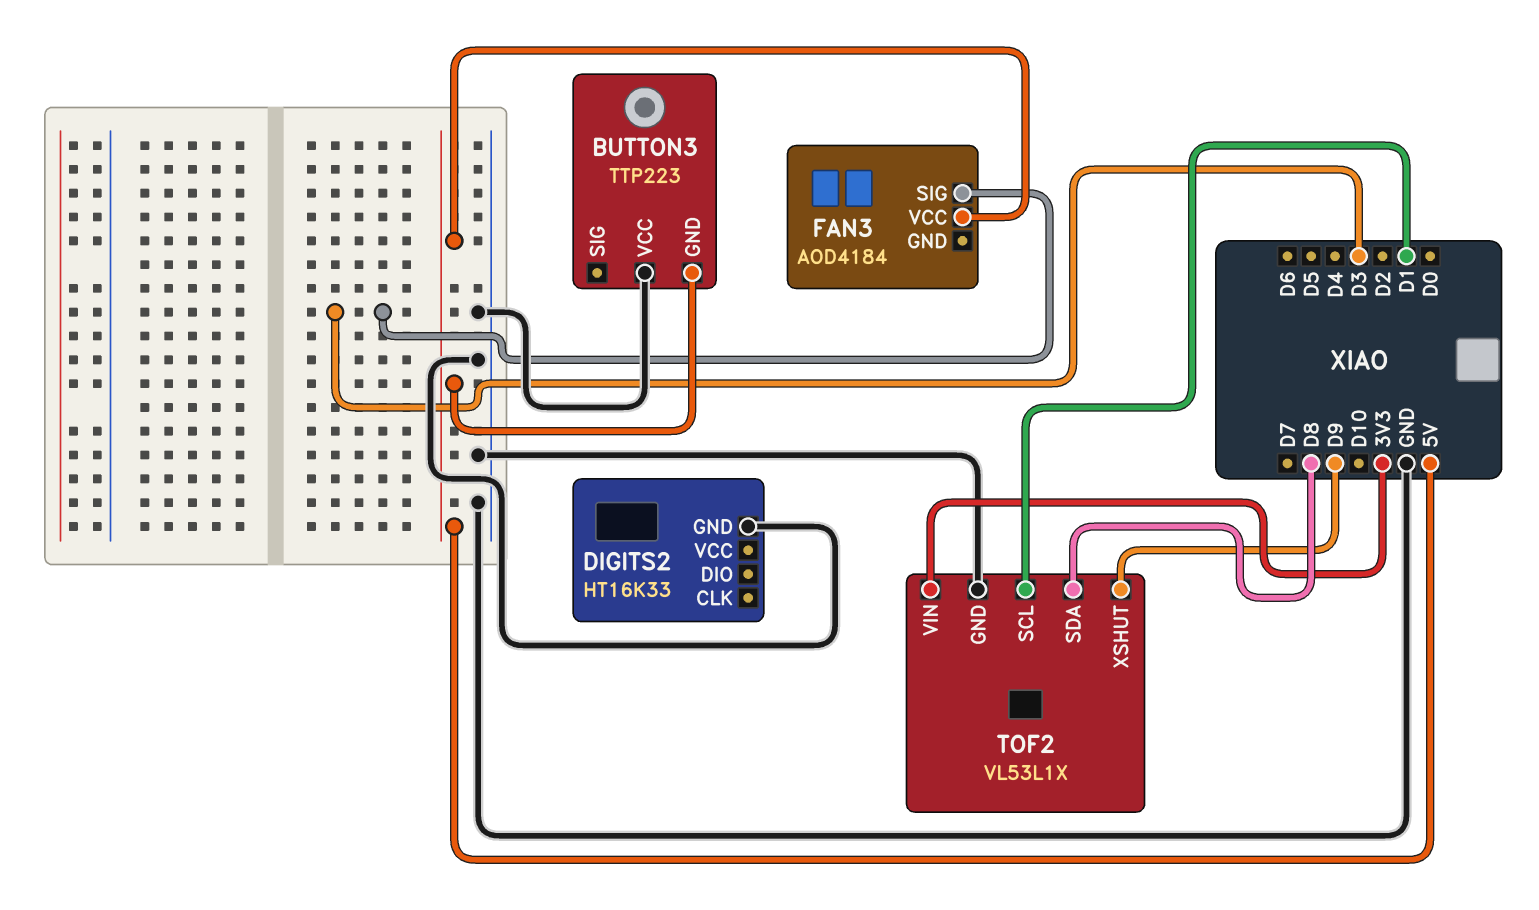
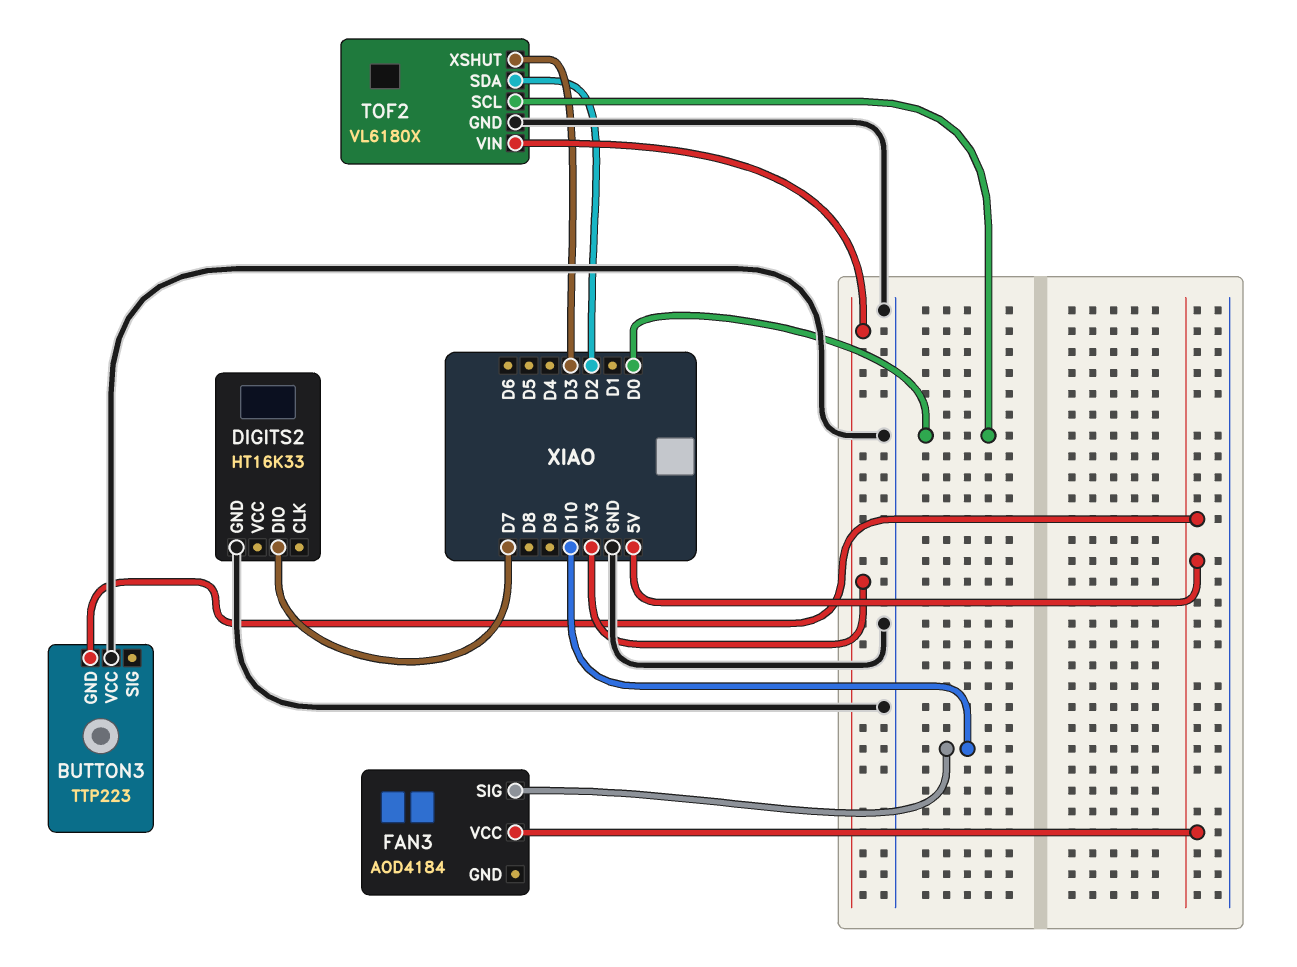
DIGITS2 pin DIO: none -> D7
FAN3 pin SIG: D3 -> D10
TOF2: VL53L1X -> VL6180X
TOF2 pin SCL: D1 -> D0
TOF2 pin SDA: D8 -> D2
TOF2 pin XSHUT: D9 -> D3

